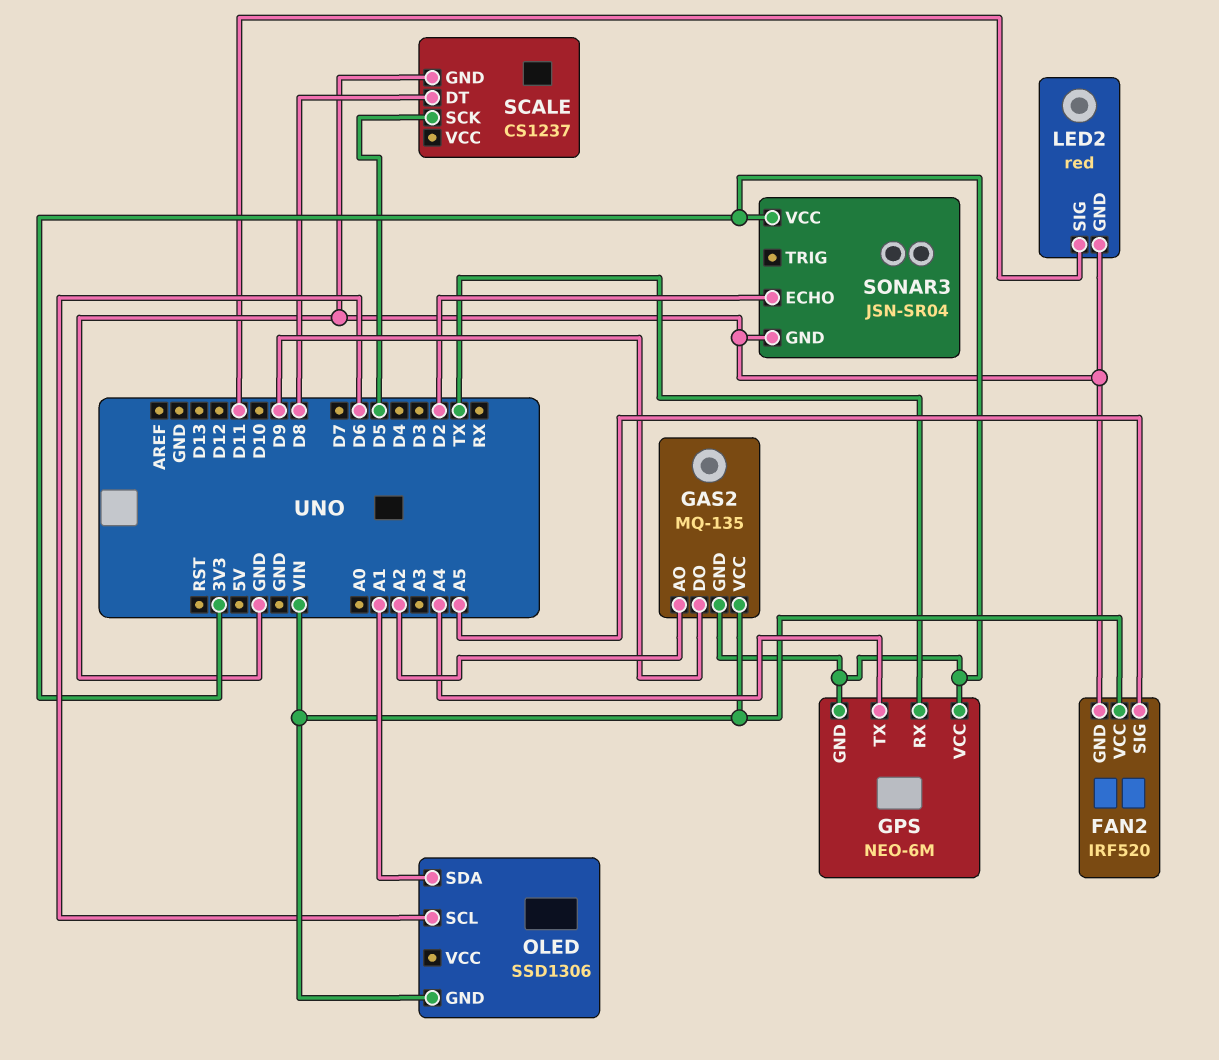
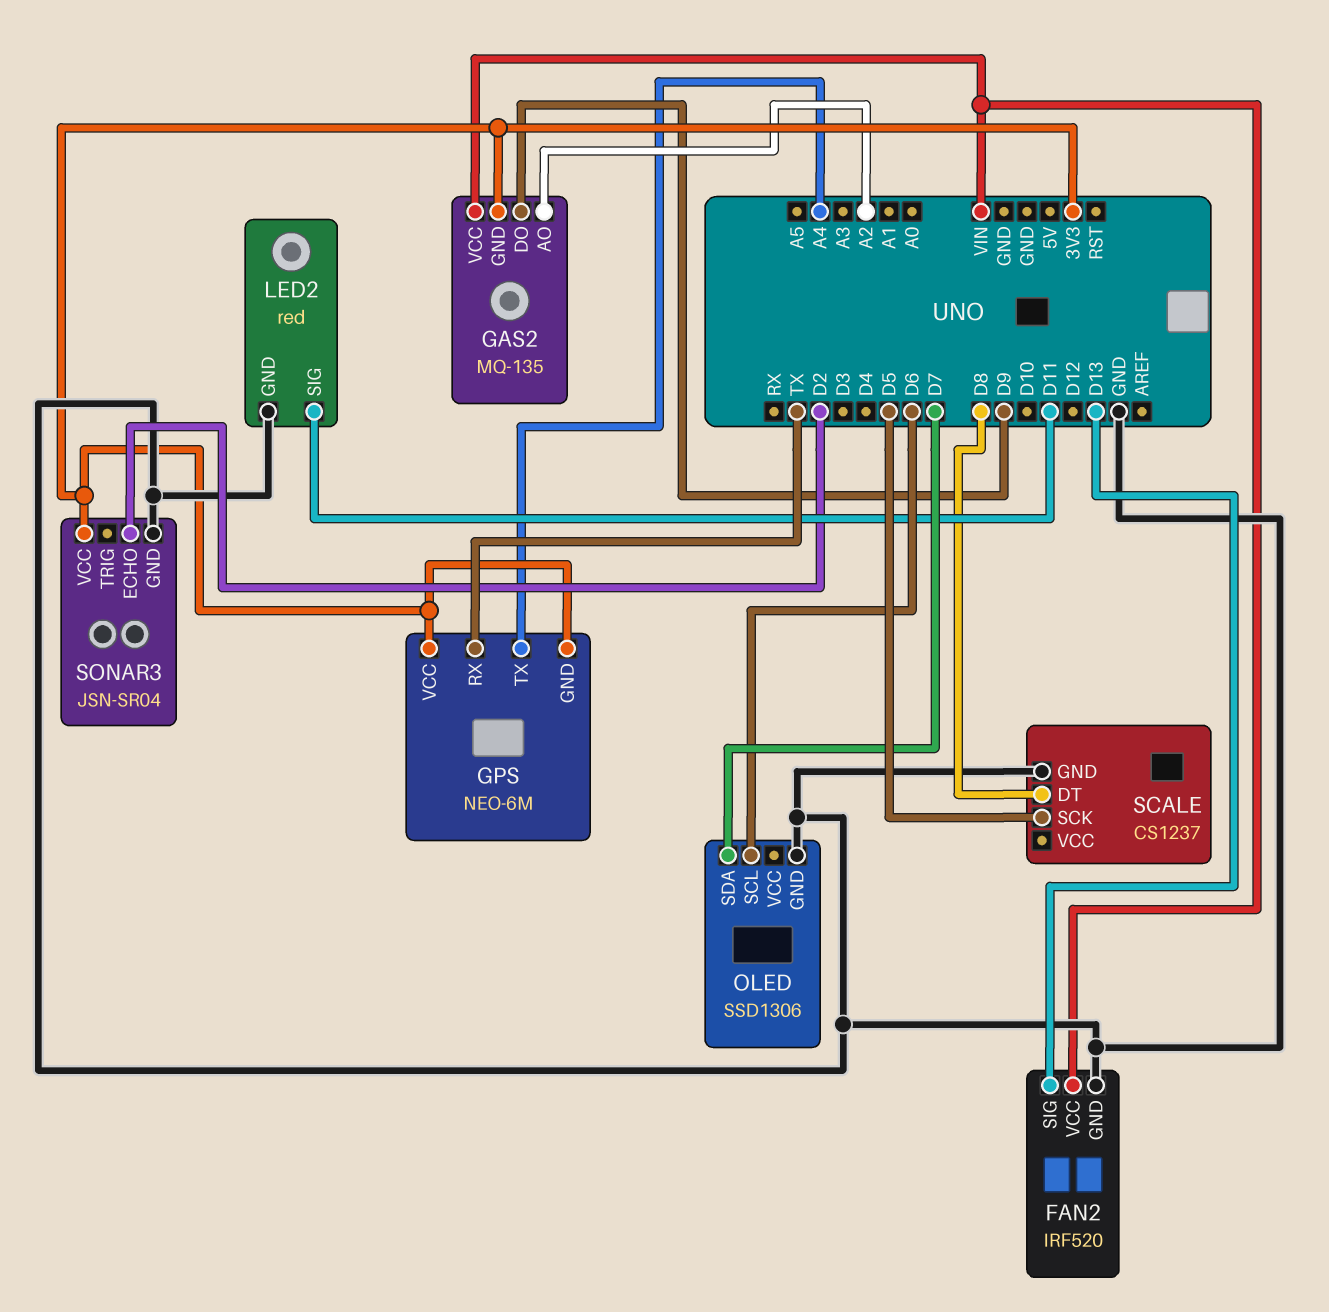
FAN2 pin SIG: A5 -> D13
OLED pin GND: VIN -> GND
OLED pin SDA: A1 -> D7

